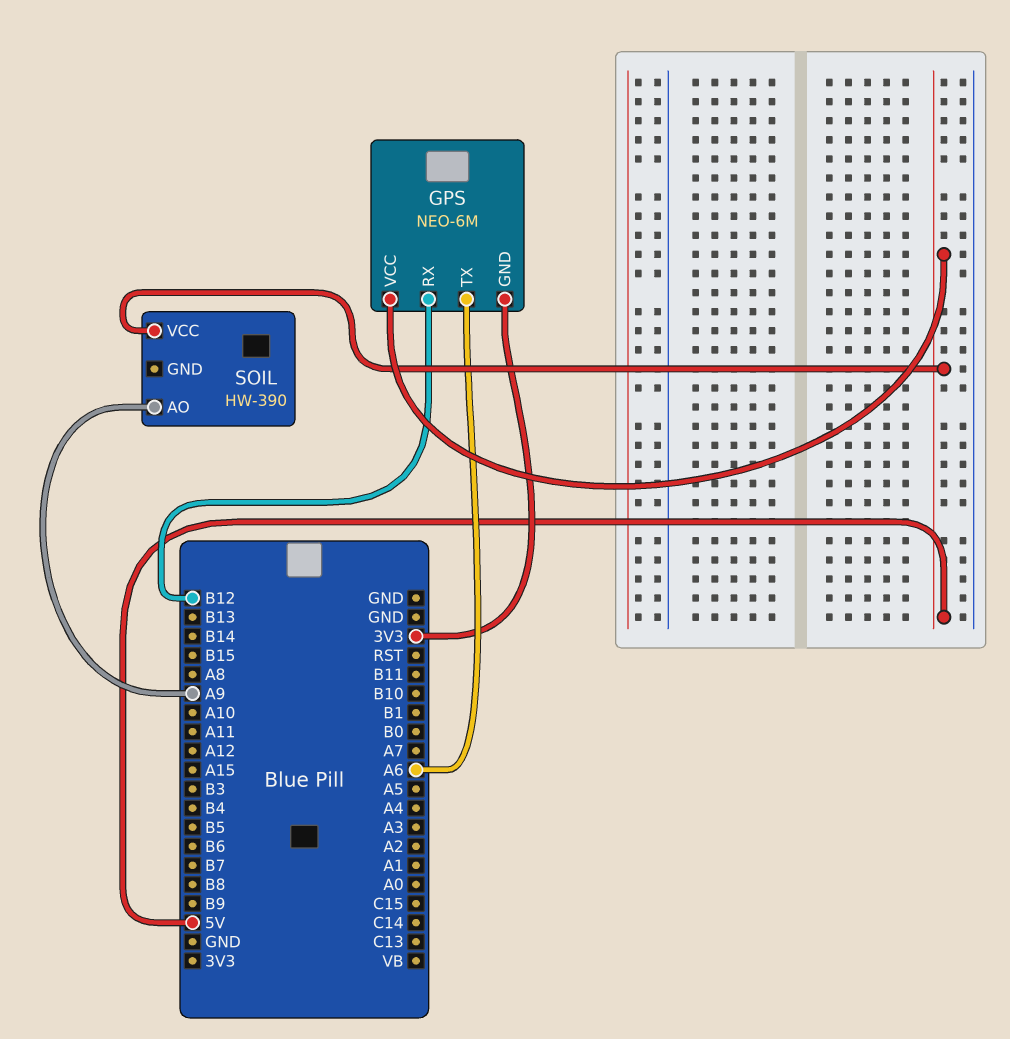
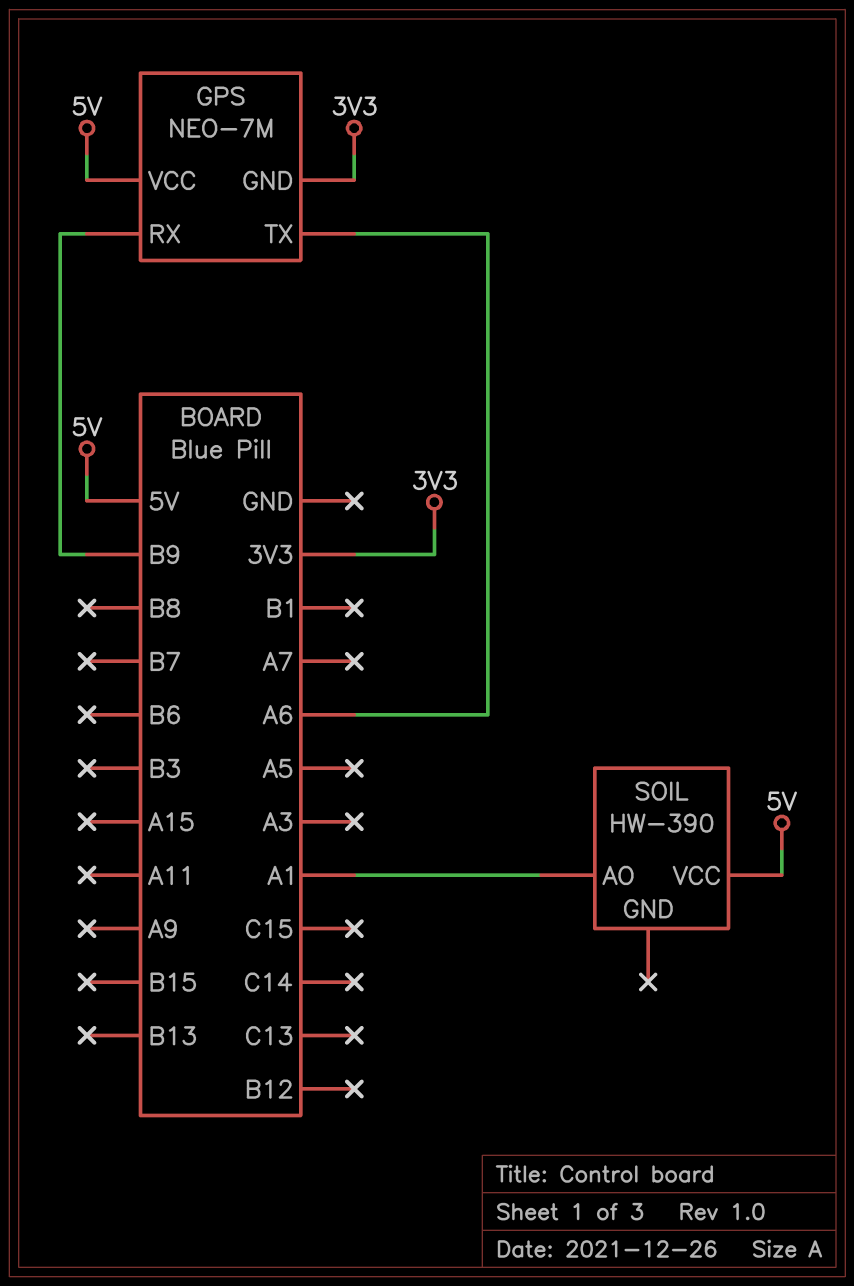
GPS: NEO-6M -> NEO-7M
GPS pin RX: B12 -> B9
SOIL pin AO: A9 -> A1

